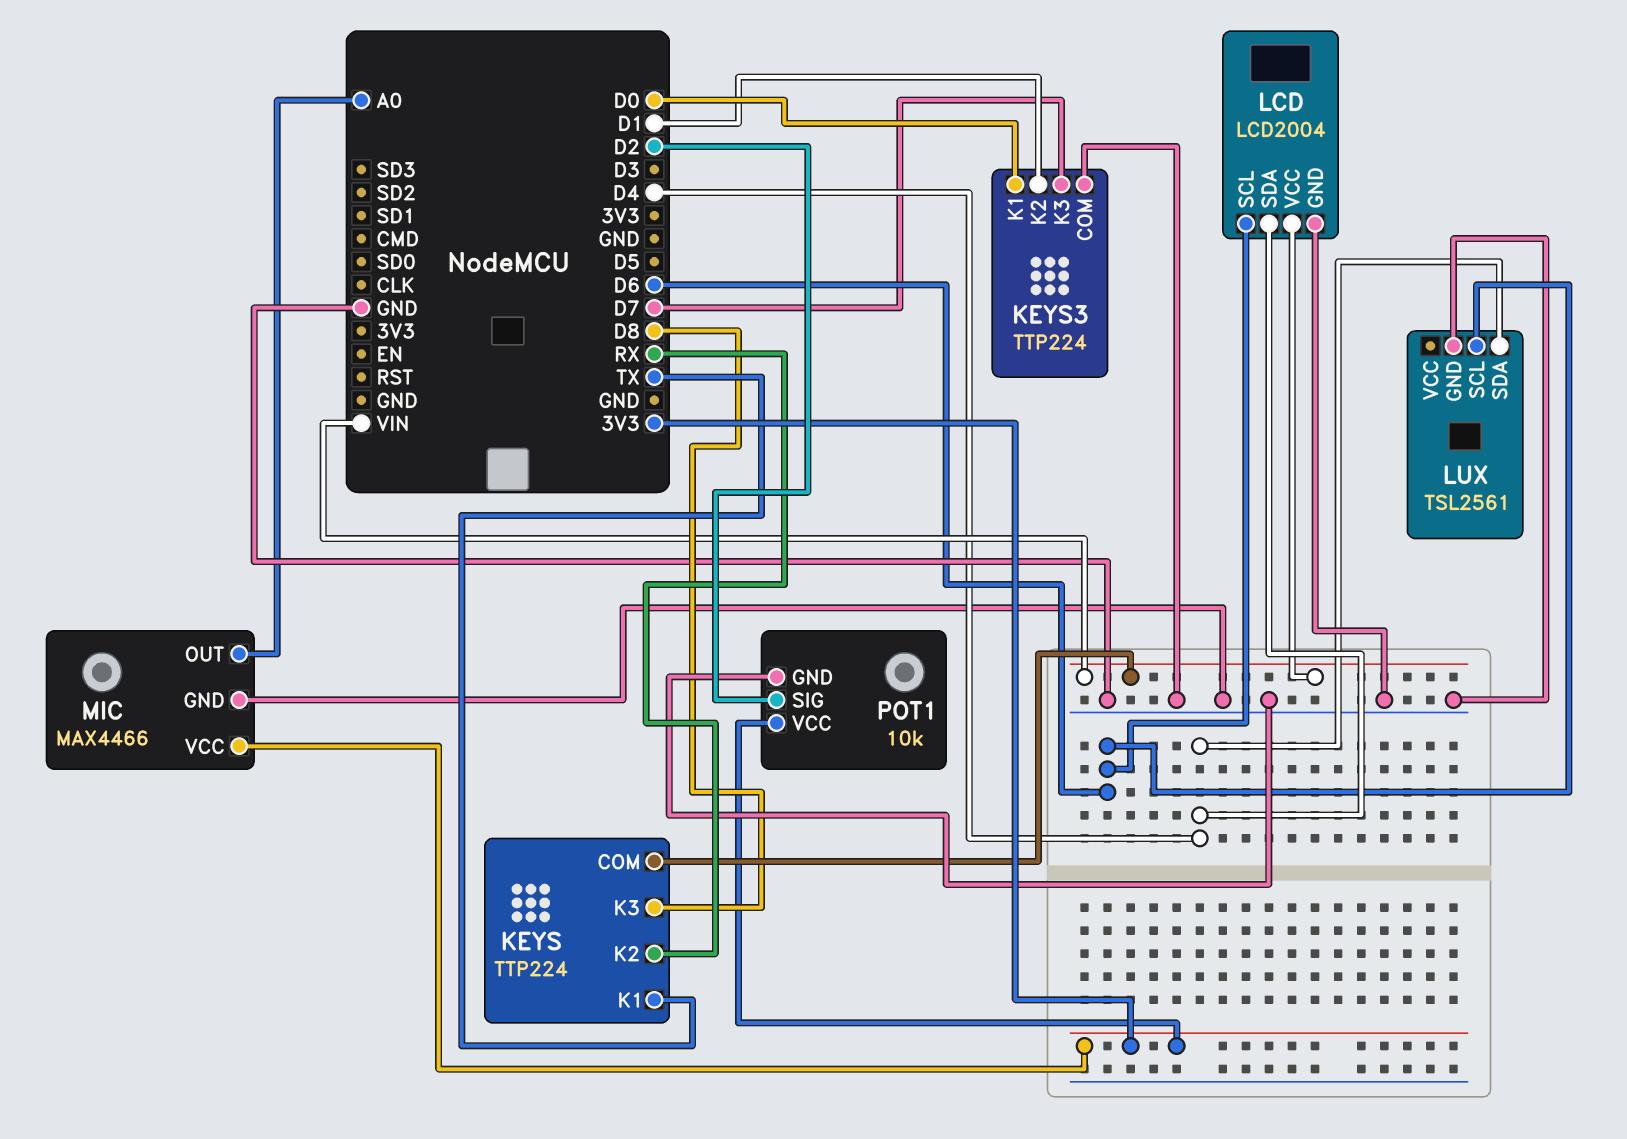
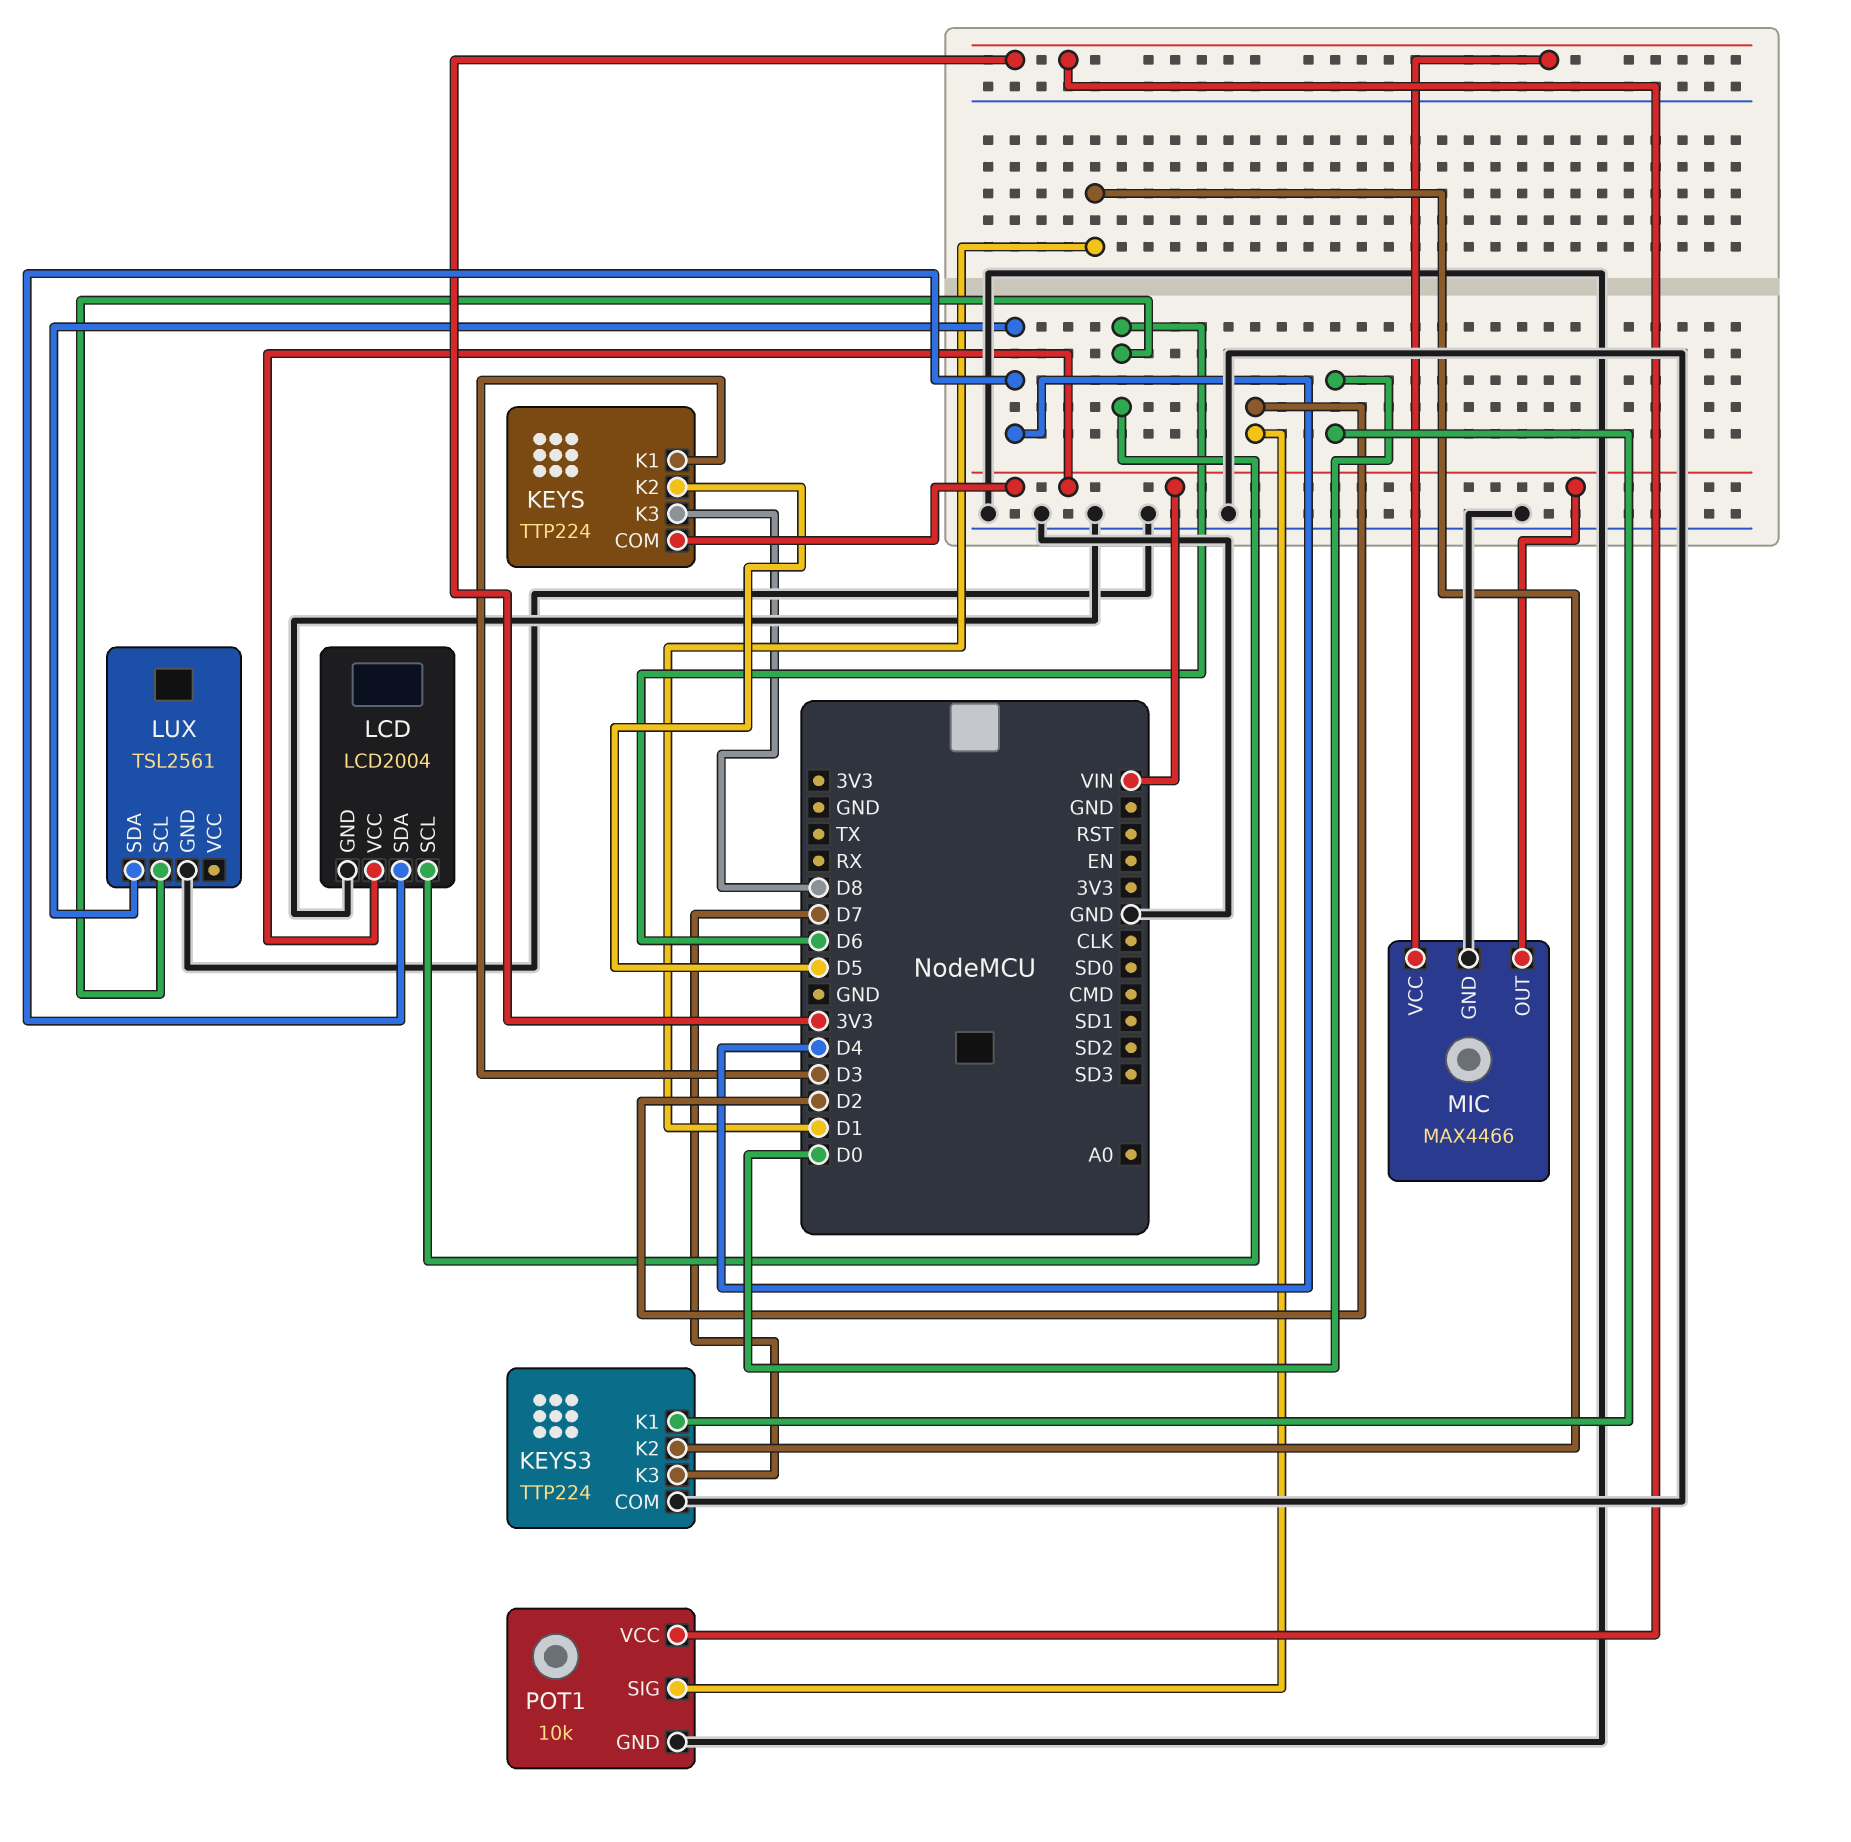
KEYS pin K1: TX -> D3
KEYS pin K2: RX -> D5
MIC pin OUT: A0 -> VIN

